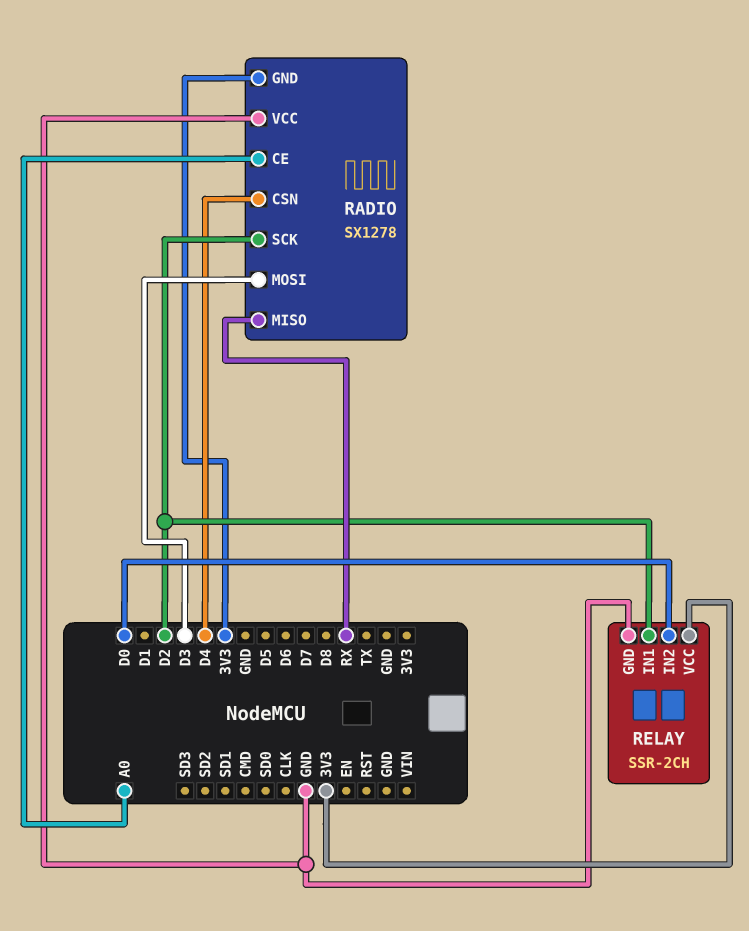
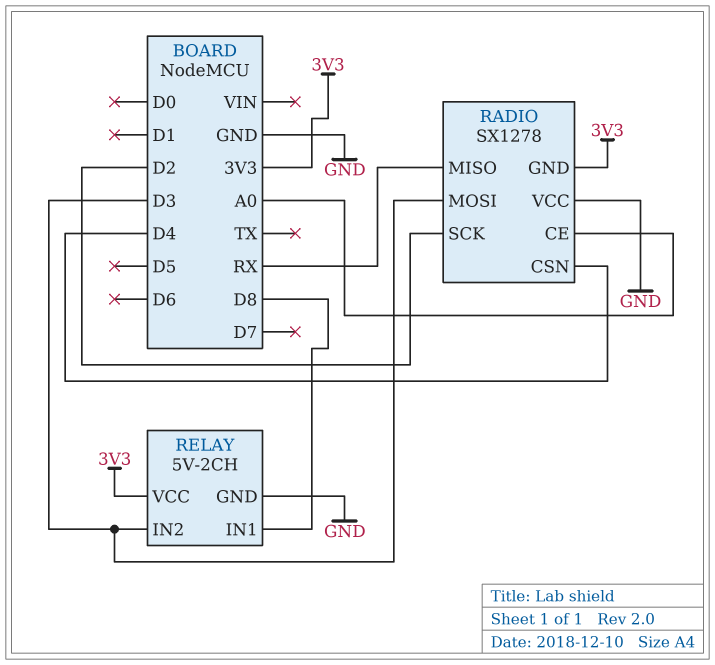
RELAY: SSR-2CH -> 5V-2CH
RELAY pin IN1: D2 -> D8
RELAY pin IN2: D0 -> D3

